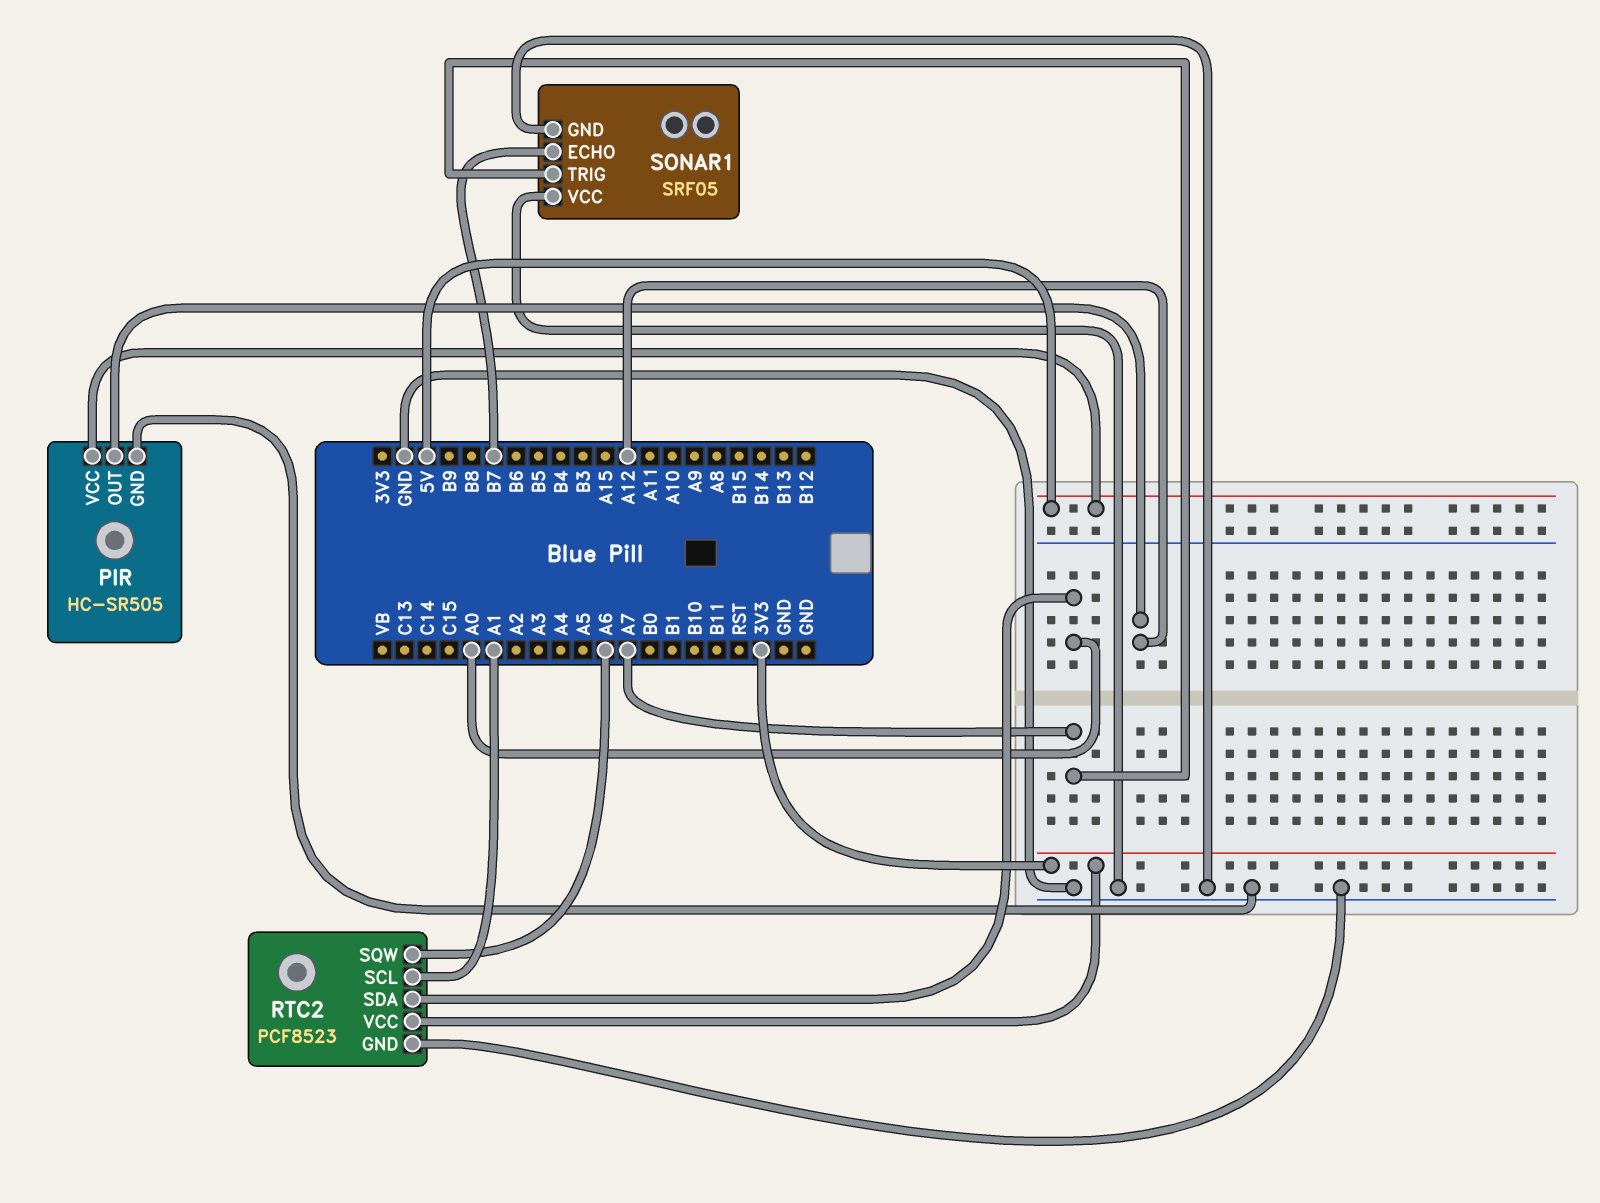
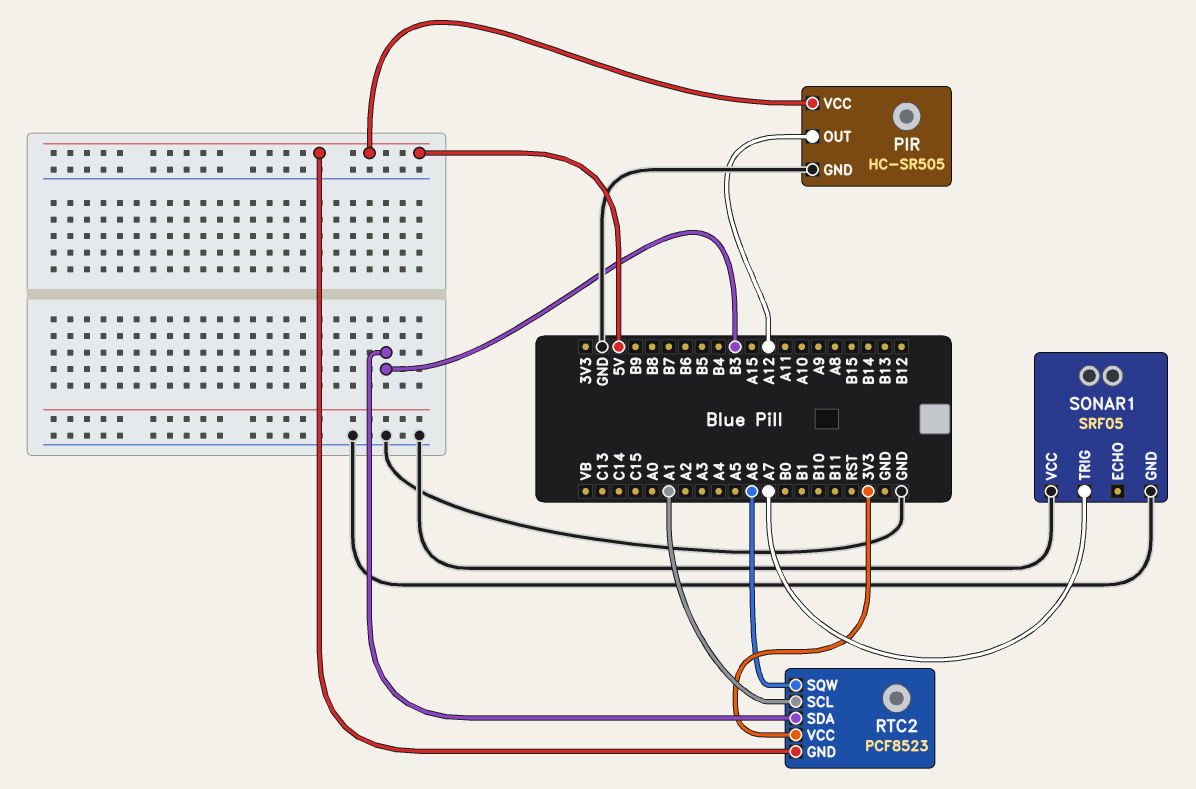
RTC2 pin GND: GND -> 5V
RTC2 pin SDA: A0 -> B3
SONAR1 pin ECHO: B7 -> none

